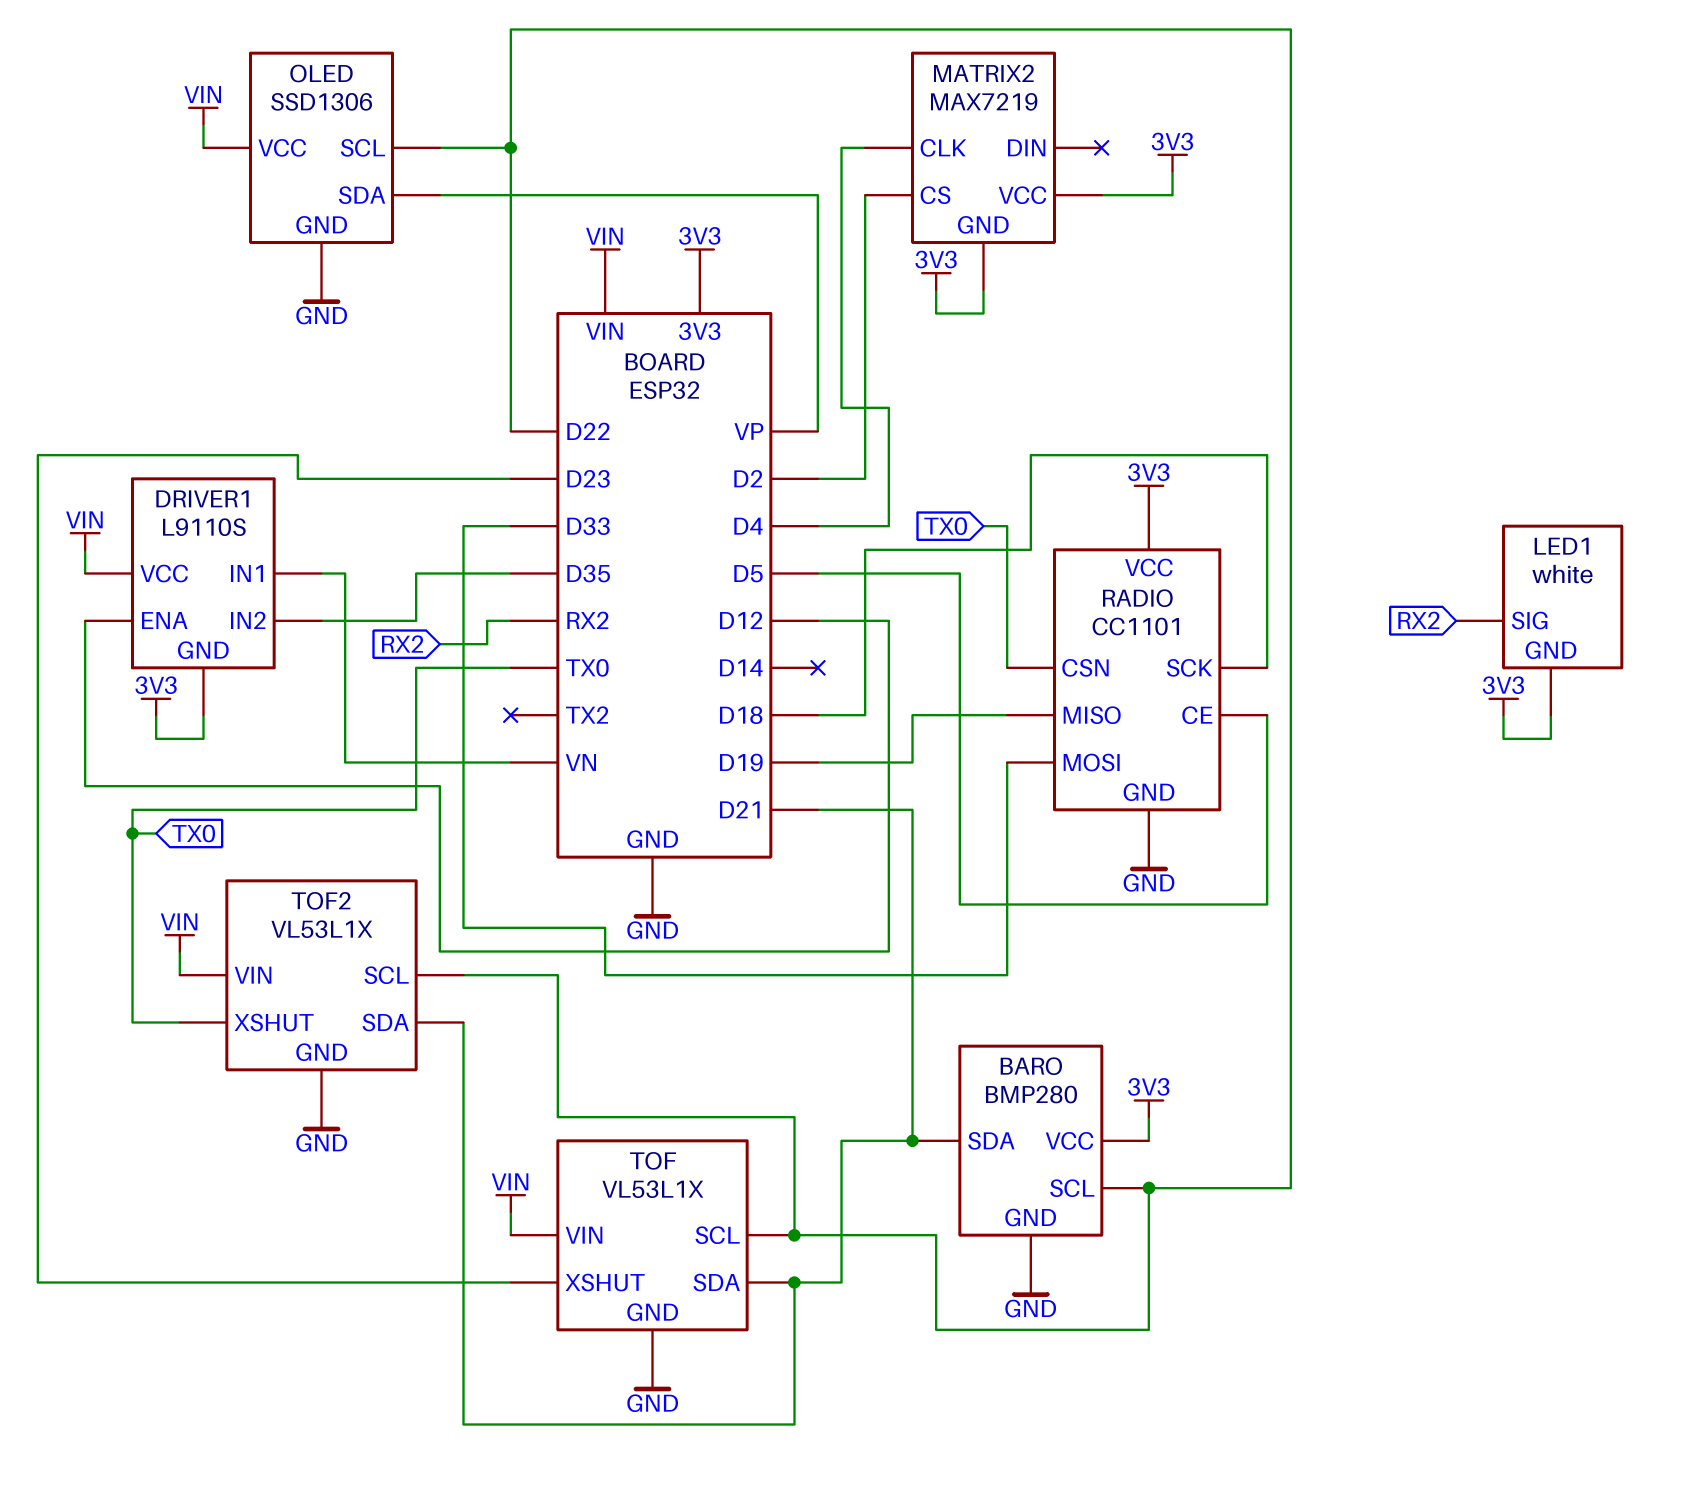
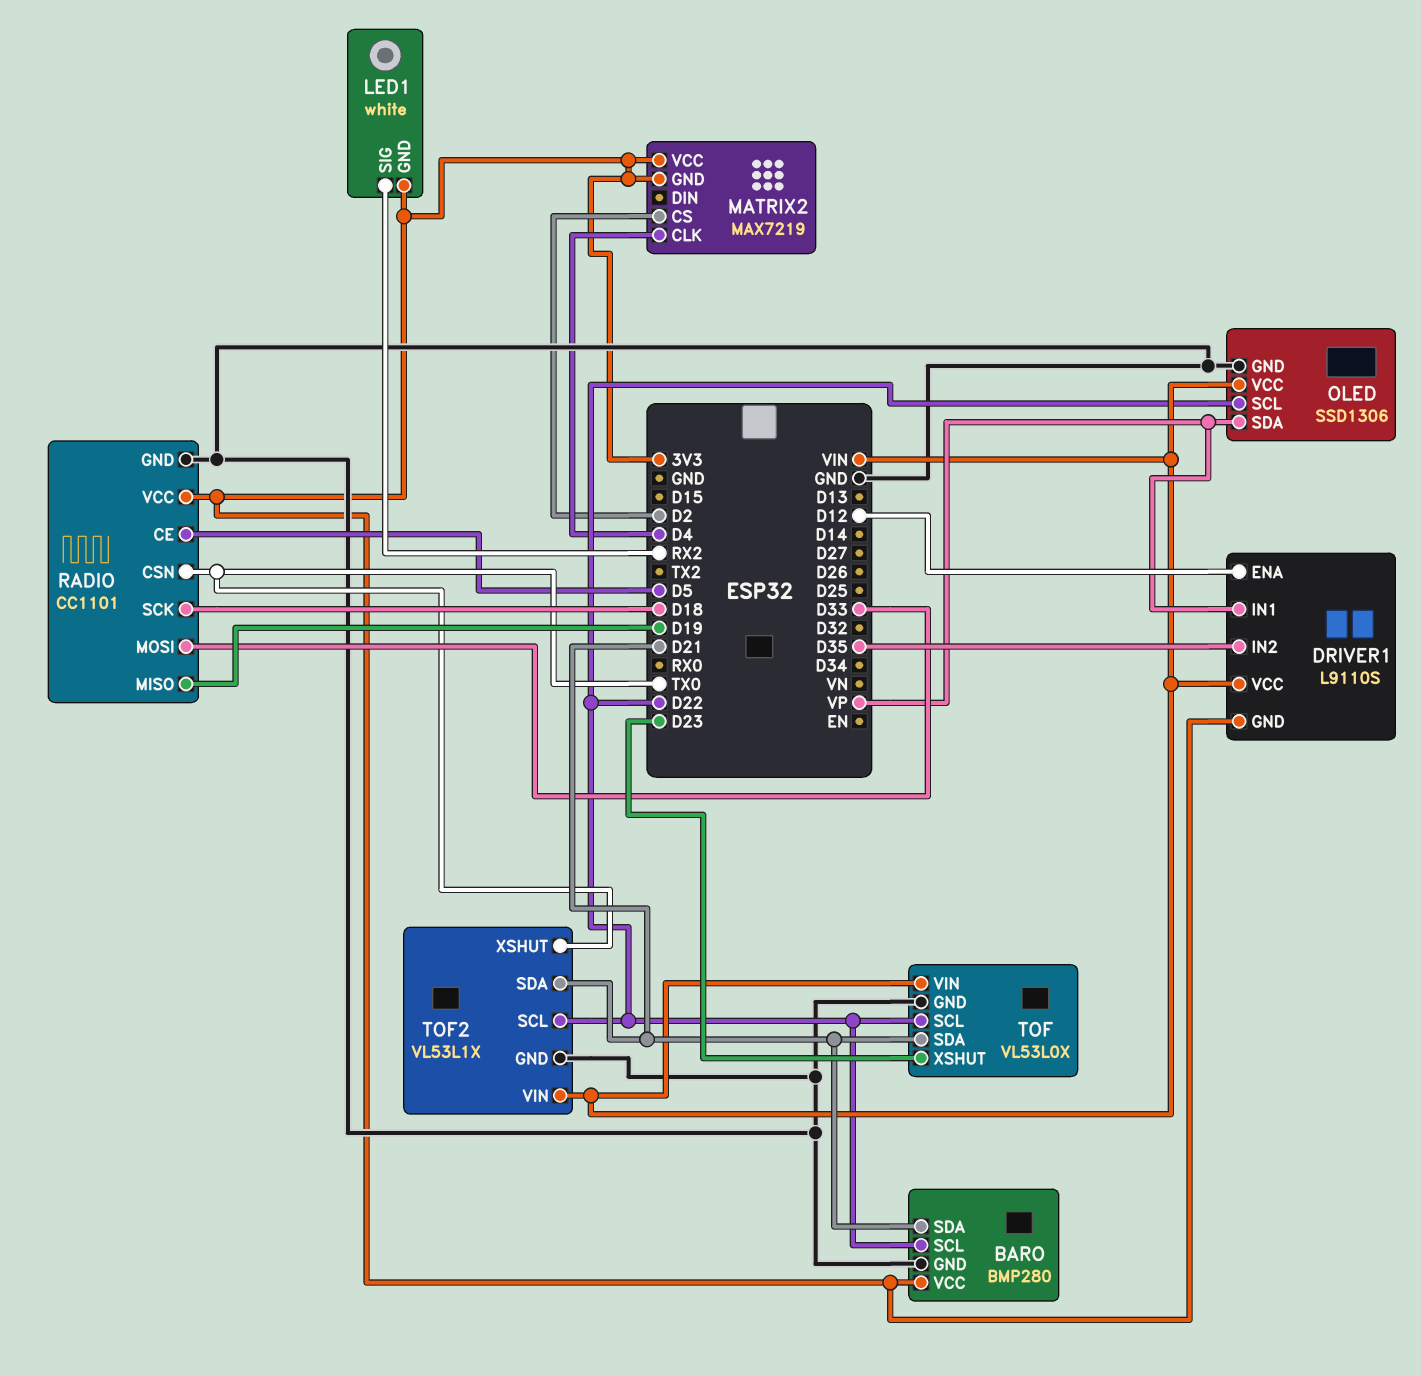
DRIVER1 pin IN1: VN -> VP
TOF: VL53L1X -> VL53L0X

